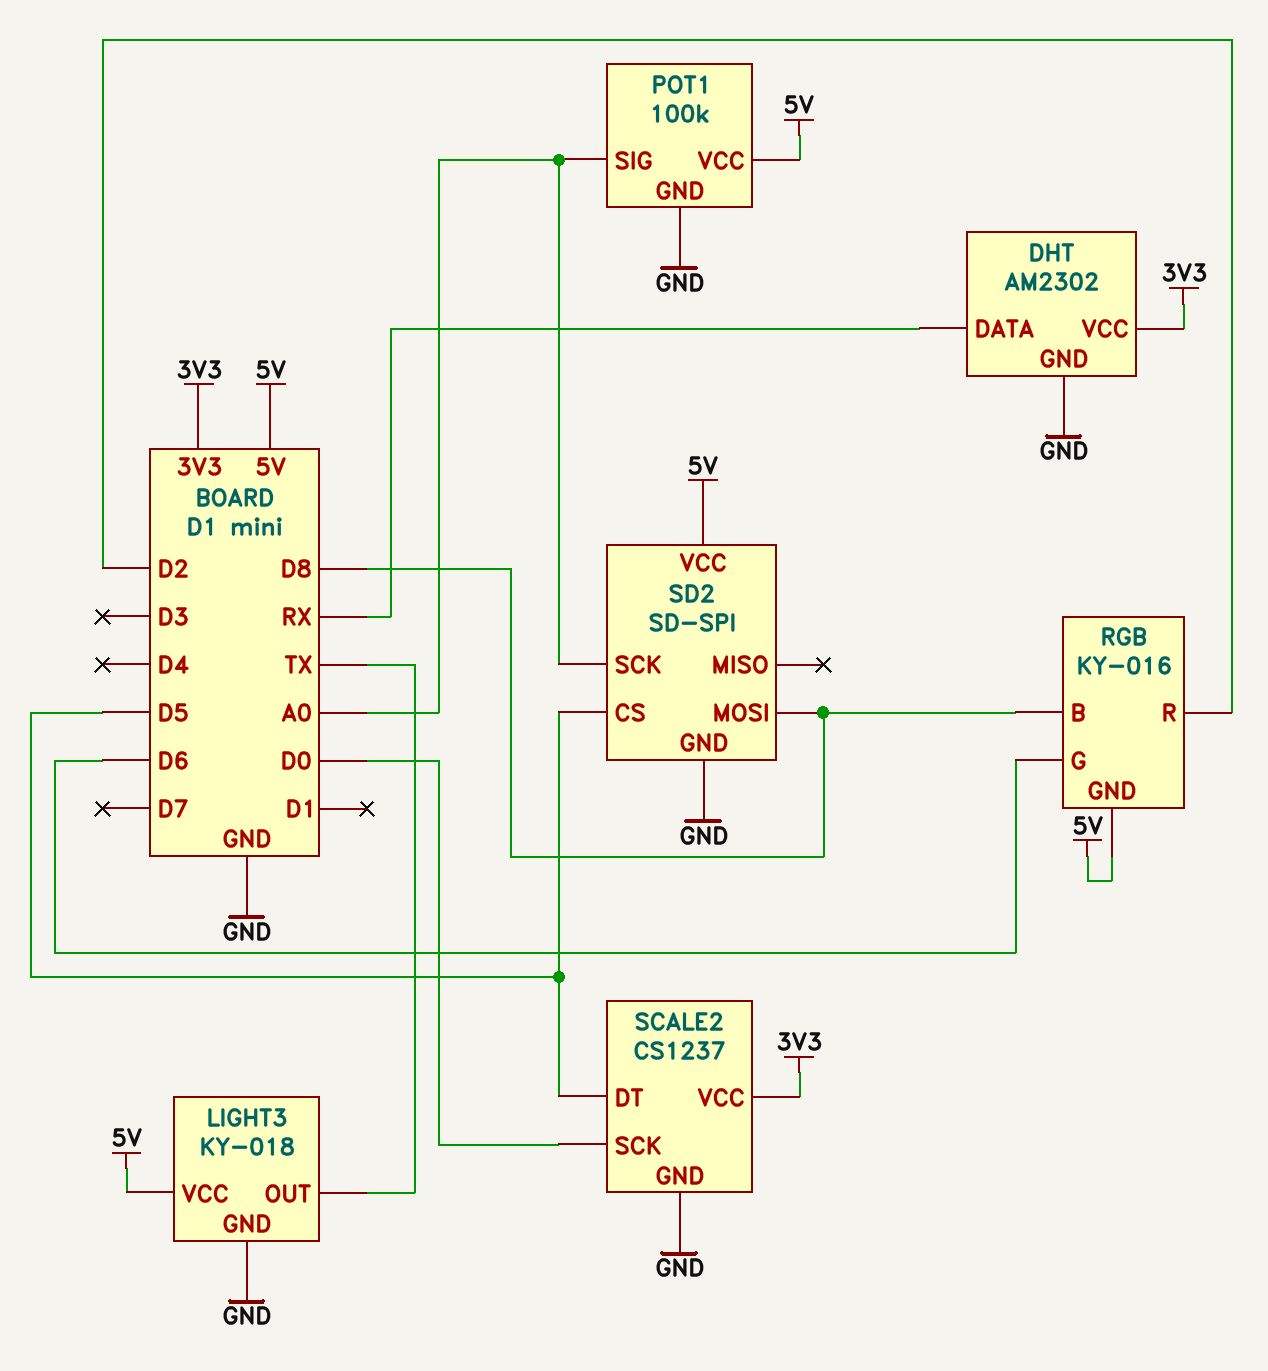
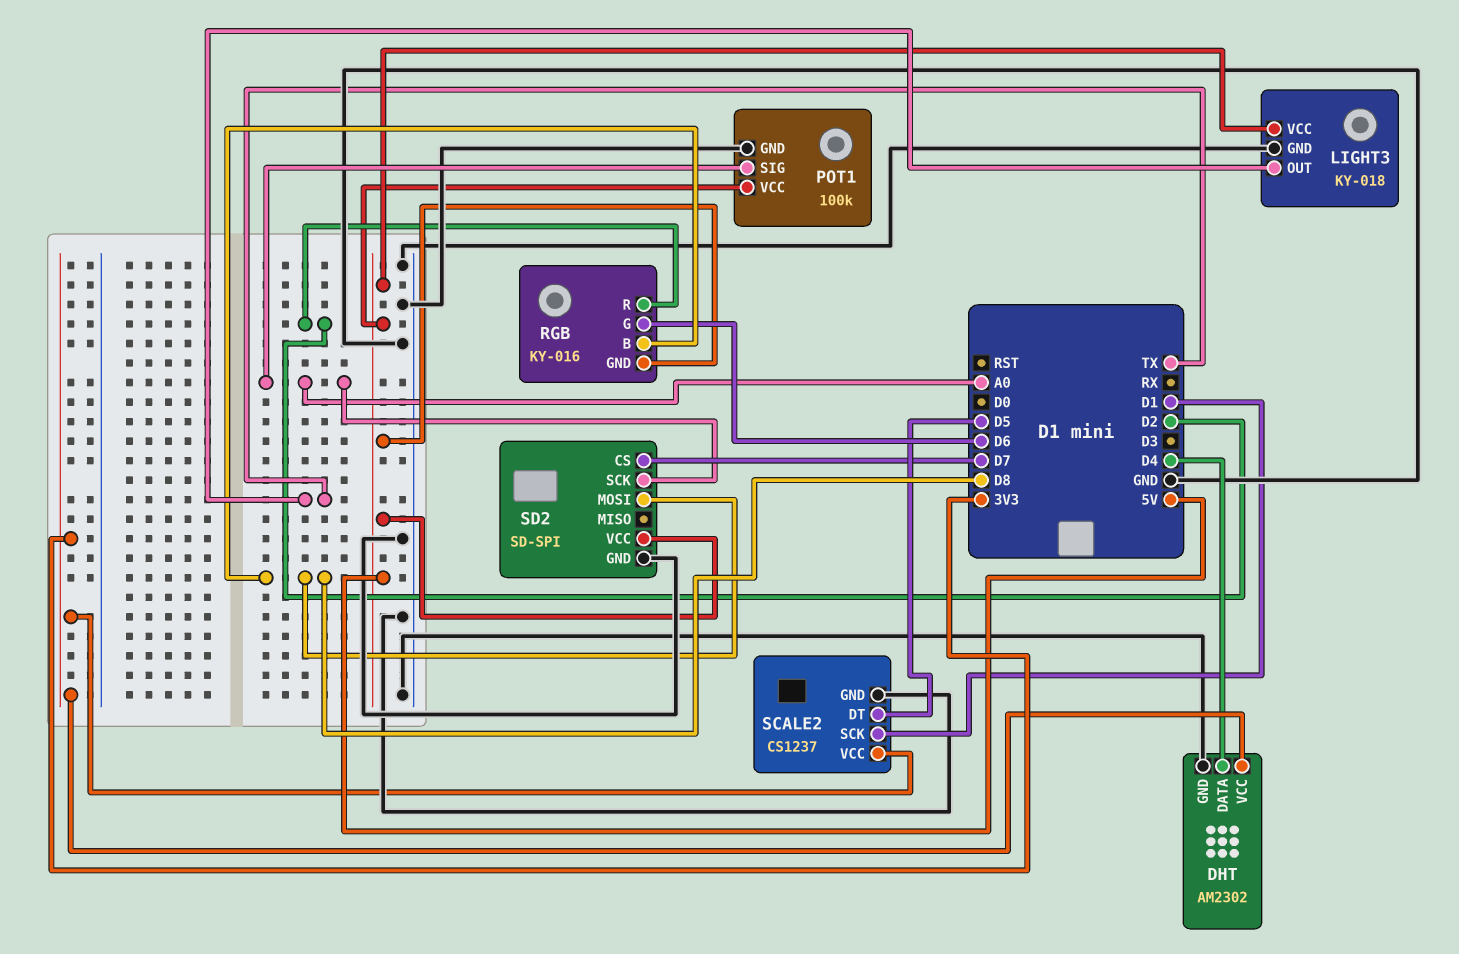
DHT pin DATA: RX -> D4
SCALE2 pin SCK: D0 -> D1
SD2 pin CS: D5 -> D7

